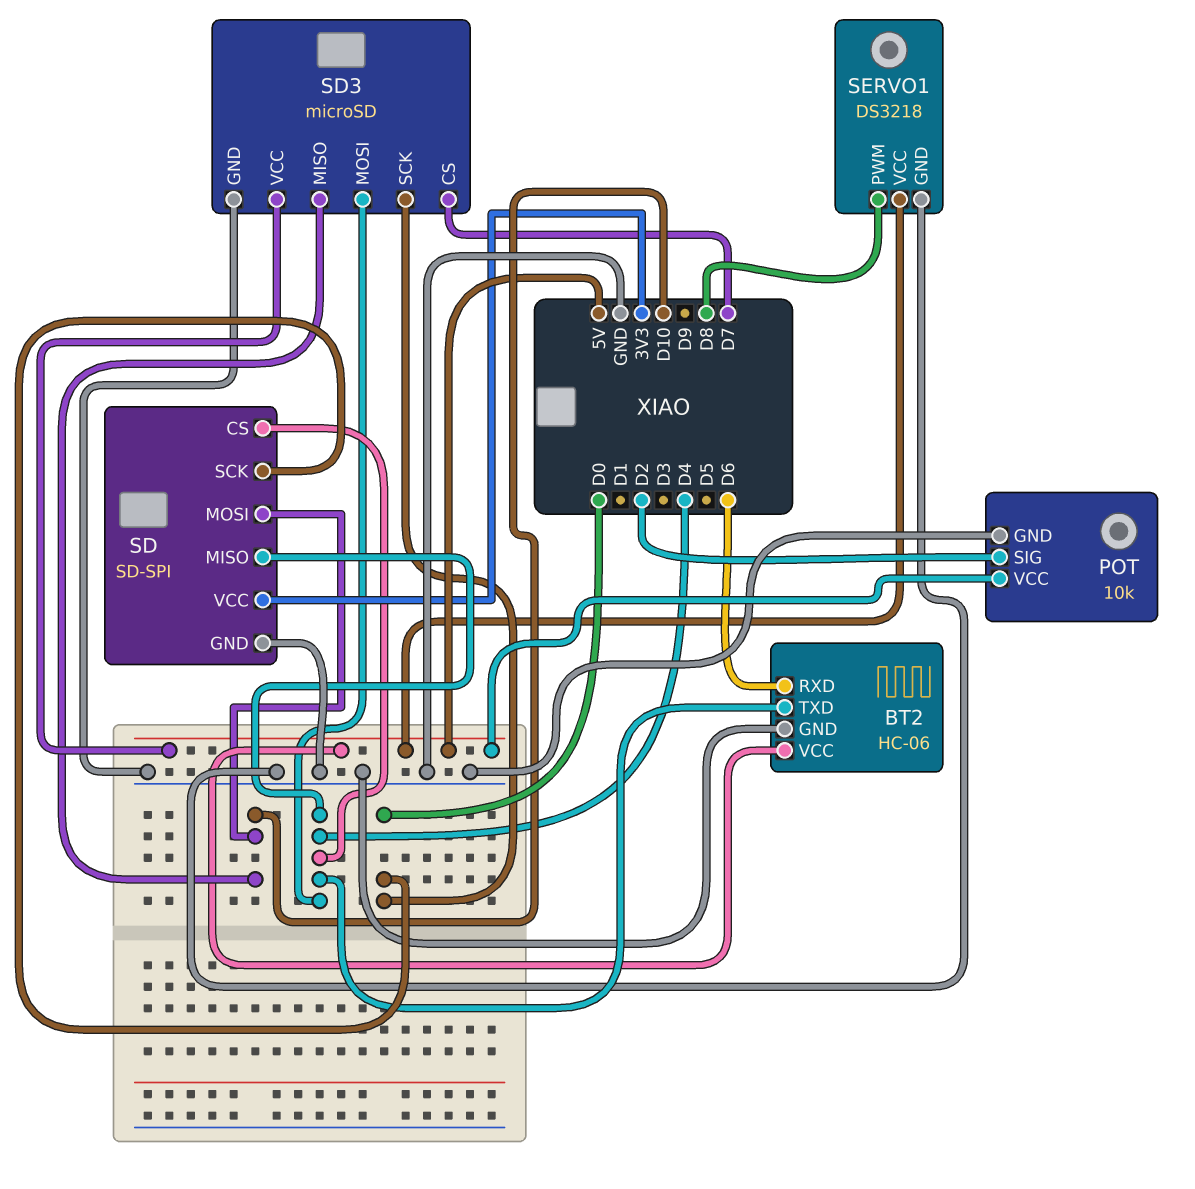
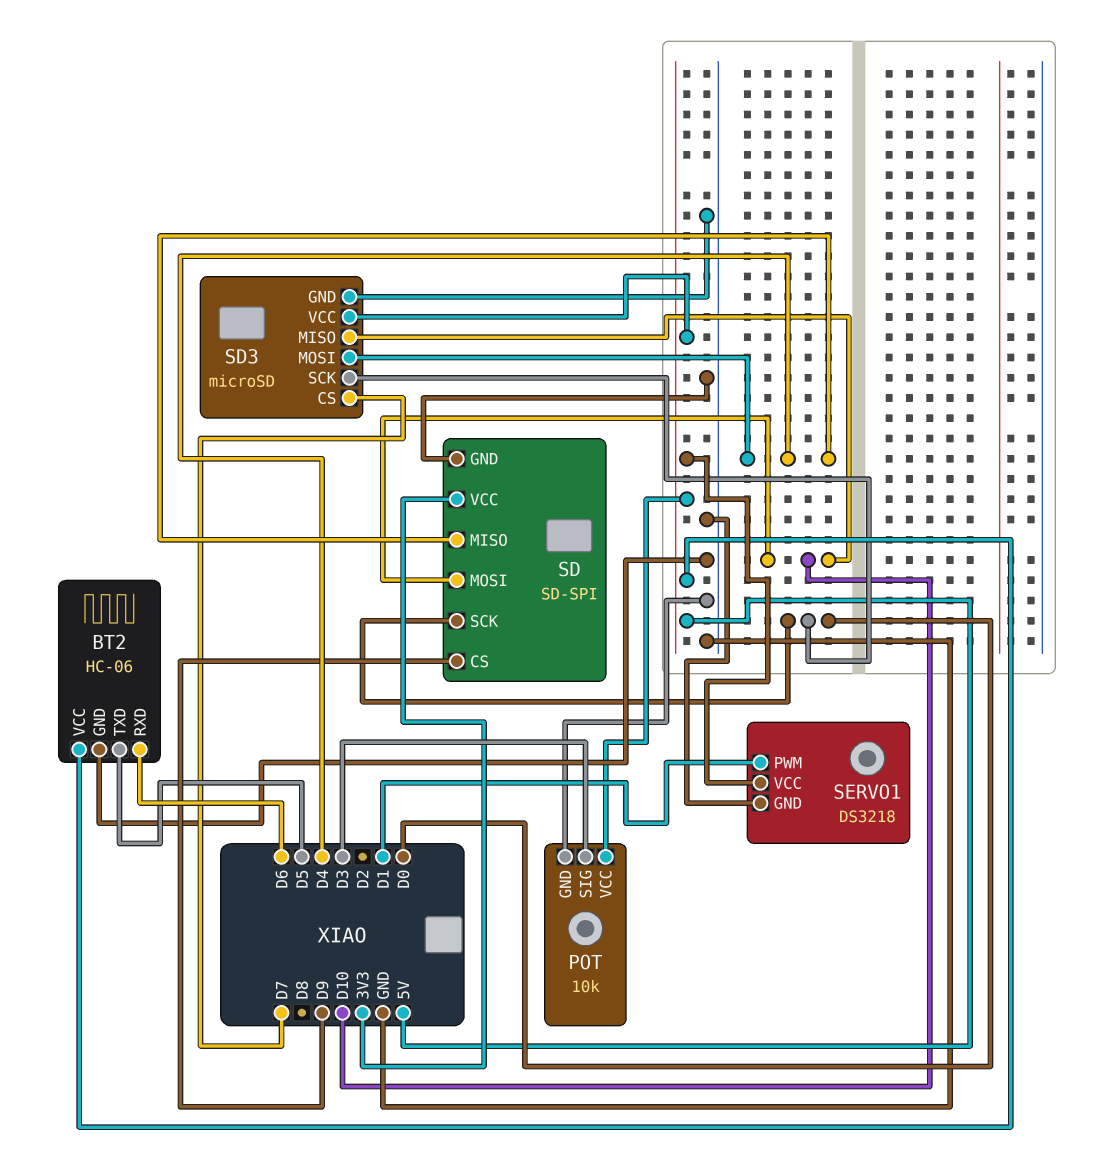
BT2 pin TXD: D4 -> D5
POT pin SIG: D2 -> D3
SD pin CS: D4 -> D9
SERVO1 pin PWM: D8 -> D1

